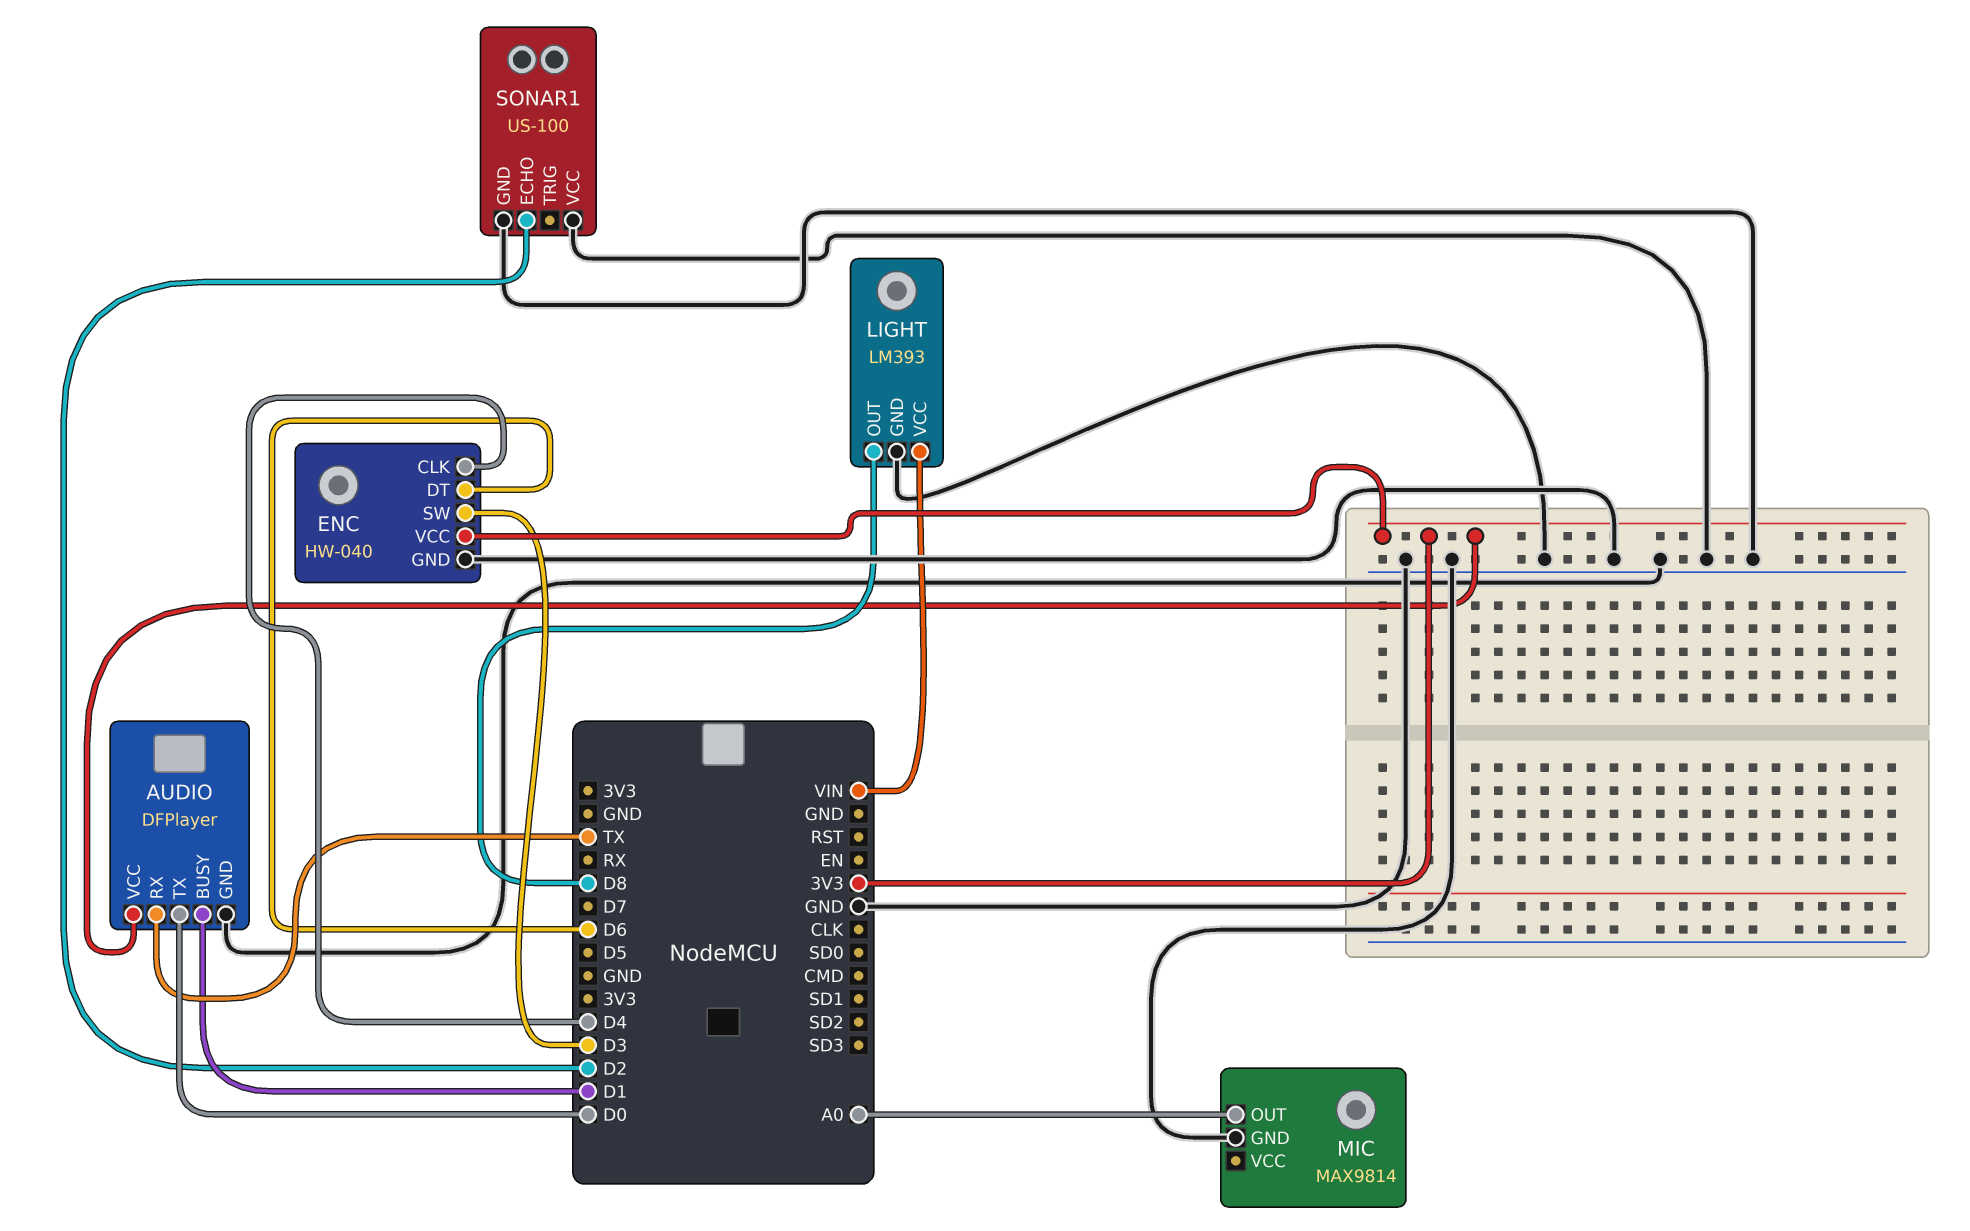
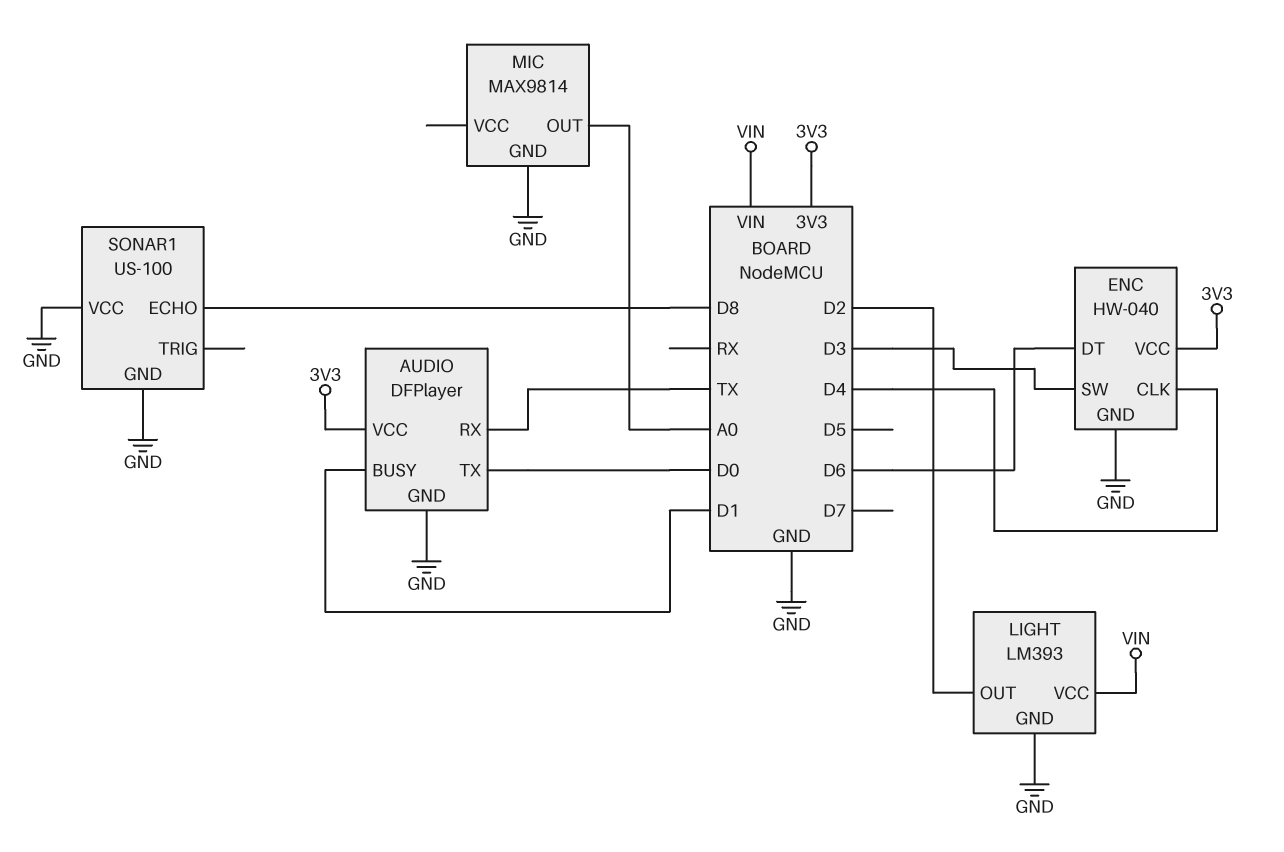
LIGHT pin OUT: D8 -> D2
SONAR1 pin ECHO: D2 -> D8

